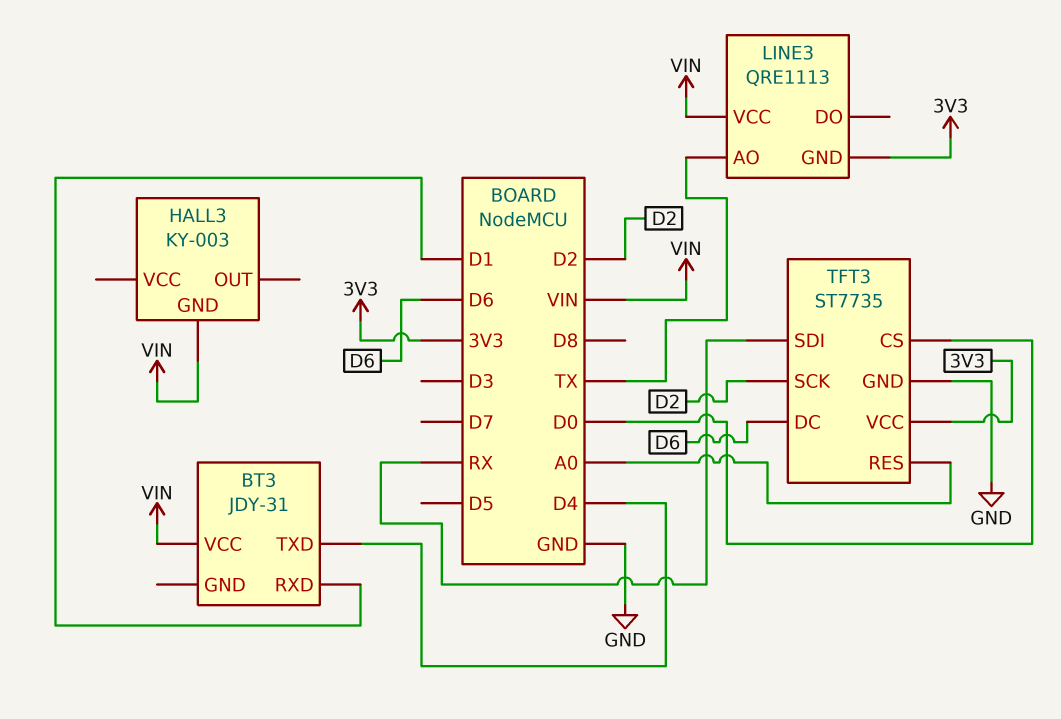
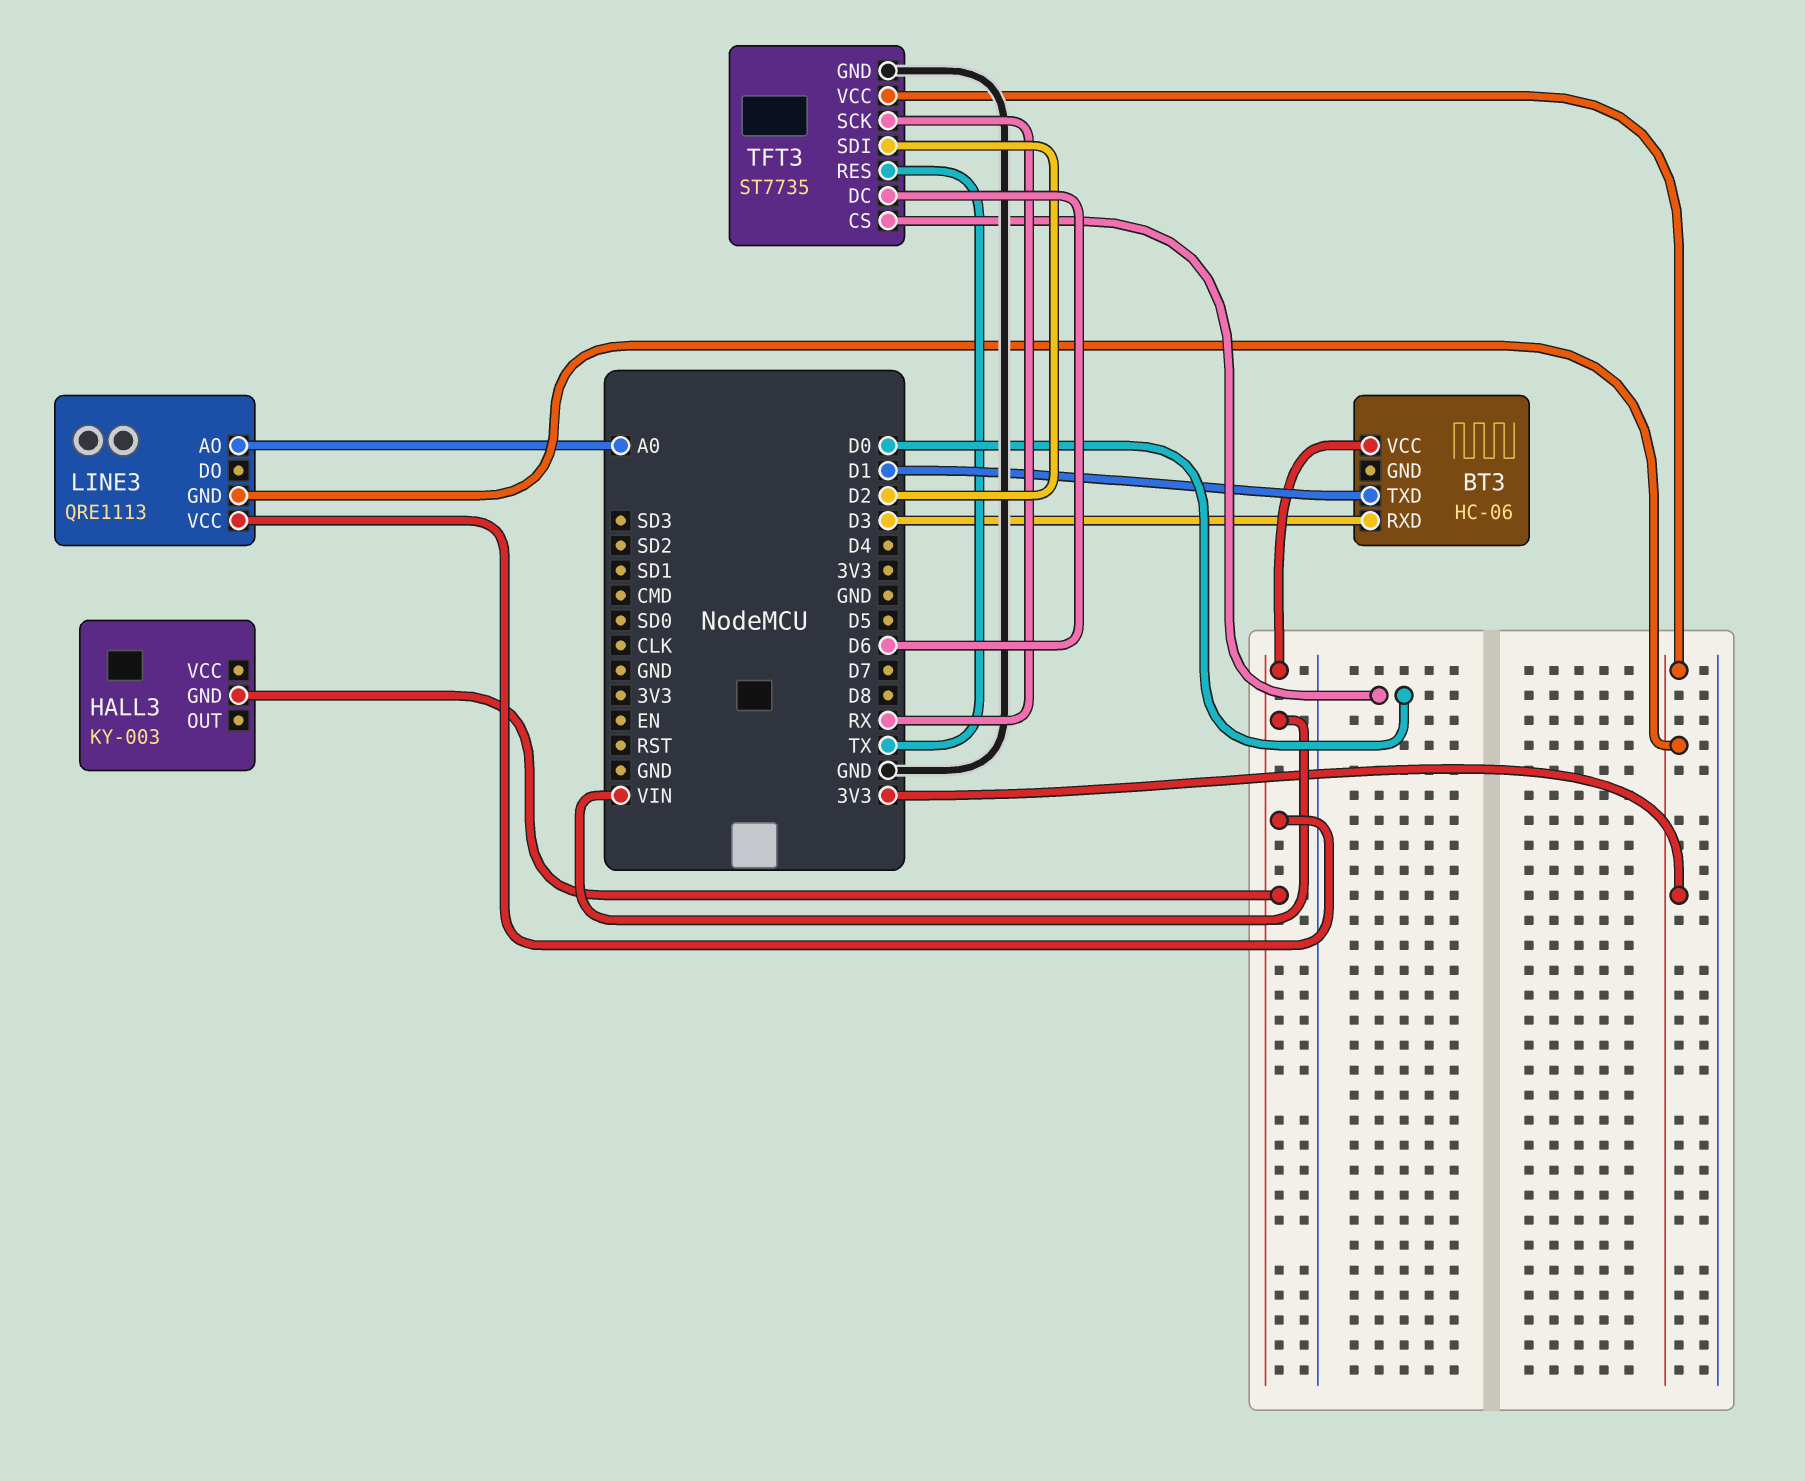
BT3: JDY-31 -> HC-06
BT3 pin RXD: D1 -> D3
BT3 pin TXD: D4 -> D1
LINE3 pin AO: TX -> A0
TFT3 pin RES: A0 -> TX
TFT3 pin SCK: D2 -> RX
TFT3 pin SDI: RX -> D2

